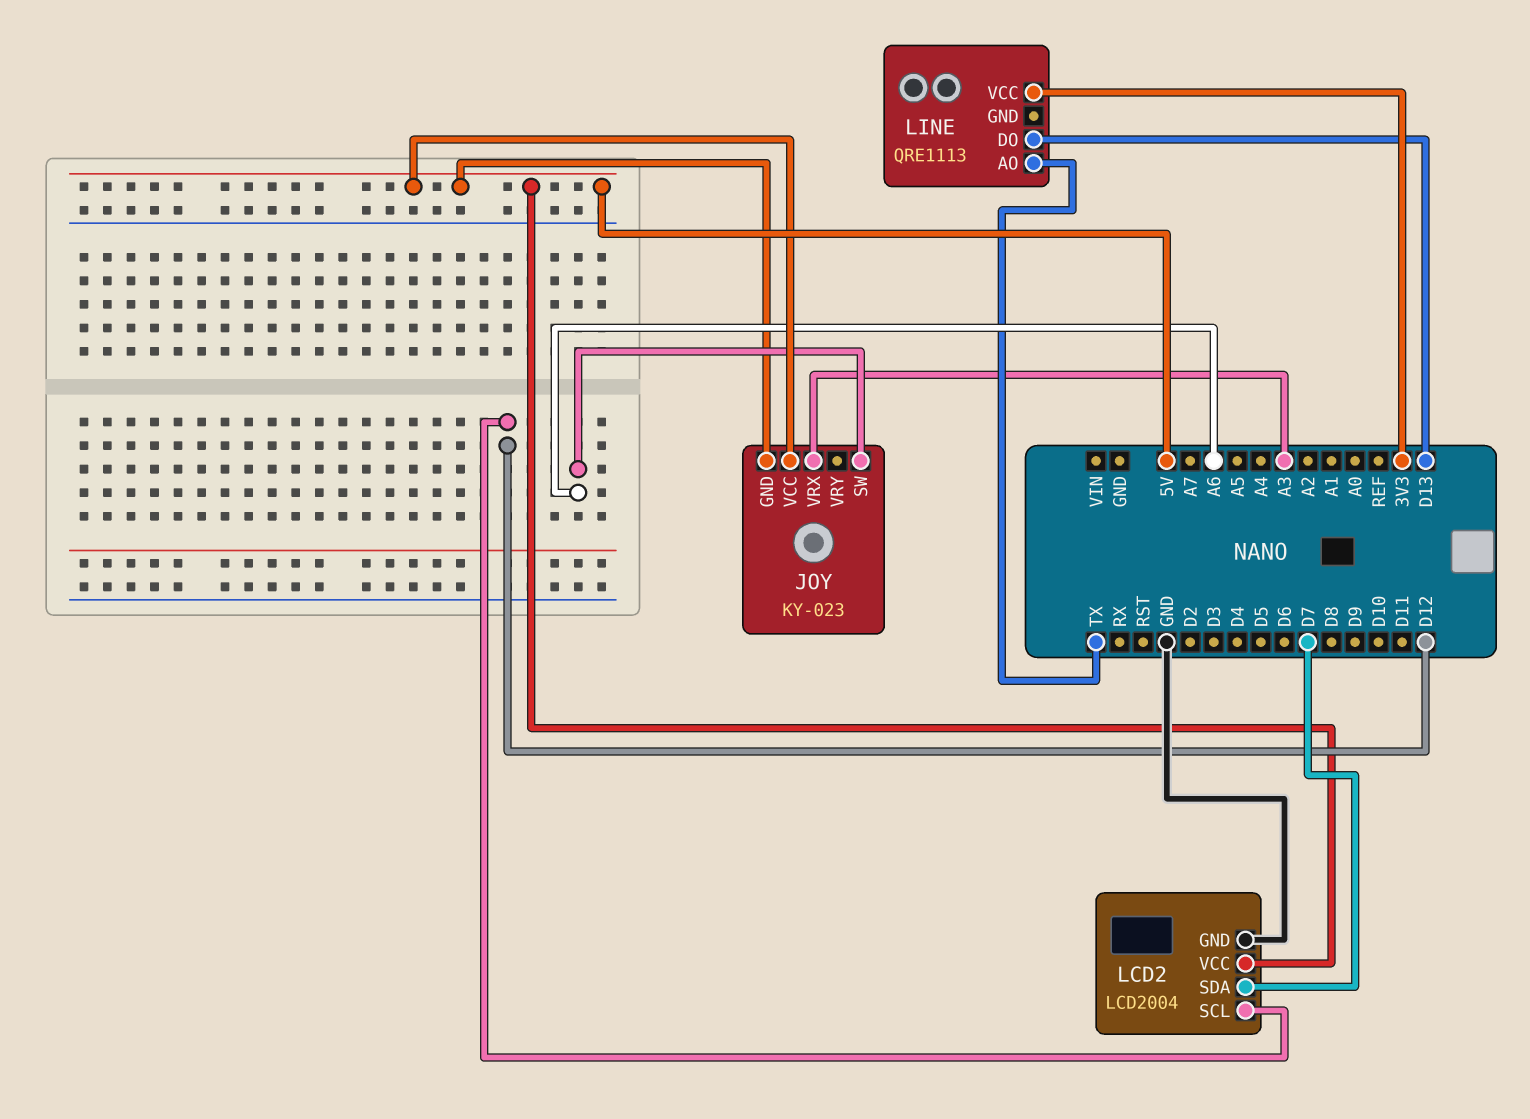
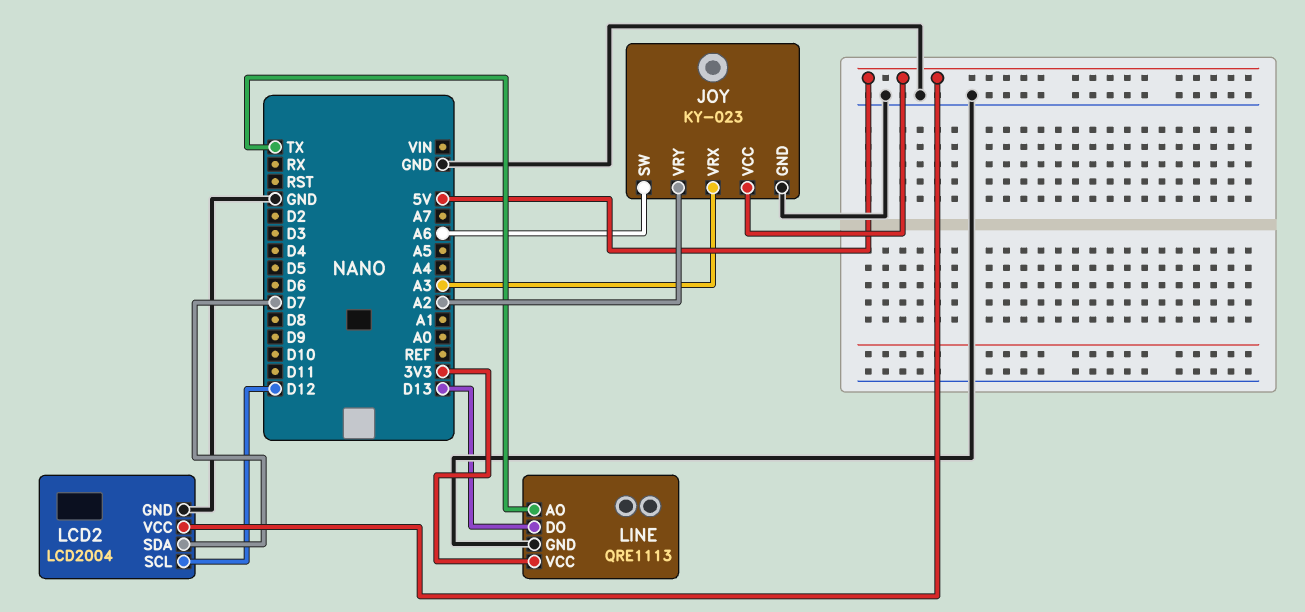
JOY pin GND: 5V -> GND
JOY pin VRY: none -> A2
LINE pin GND: none -> GND

